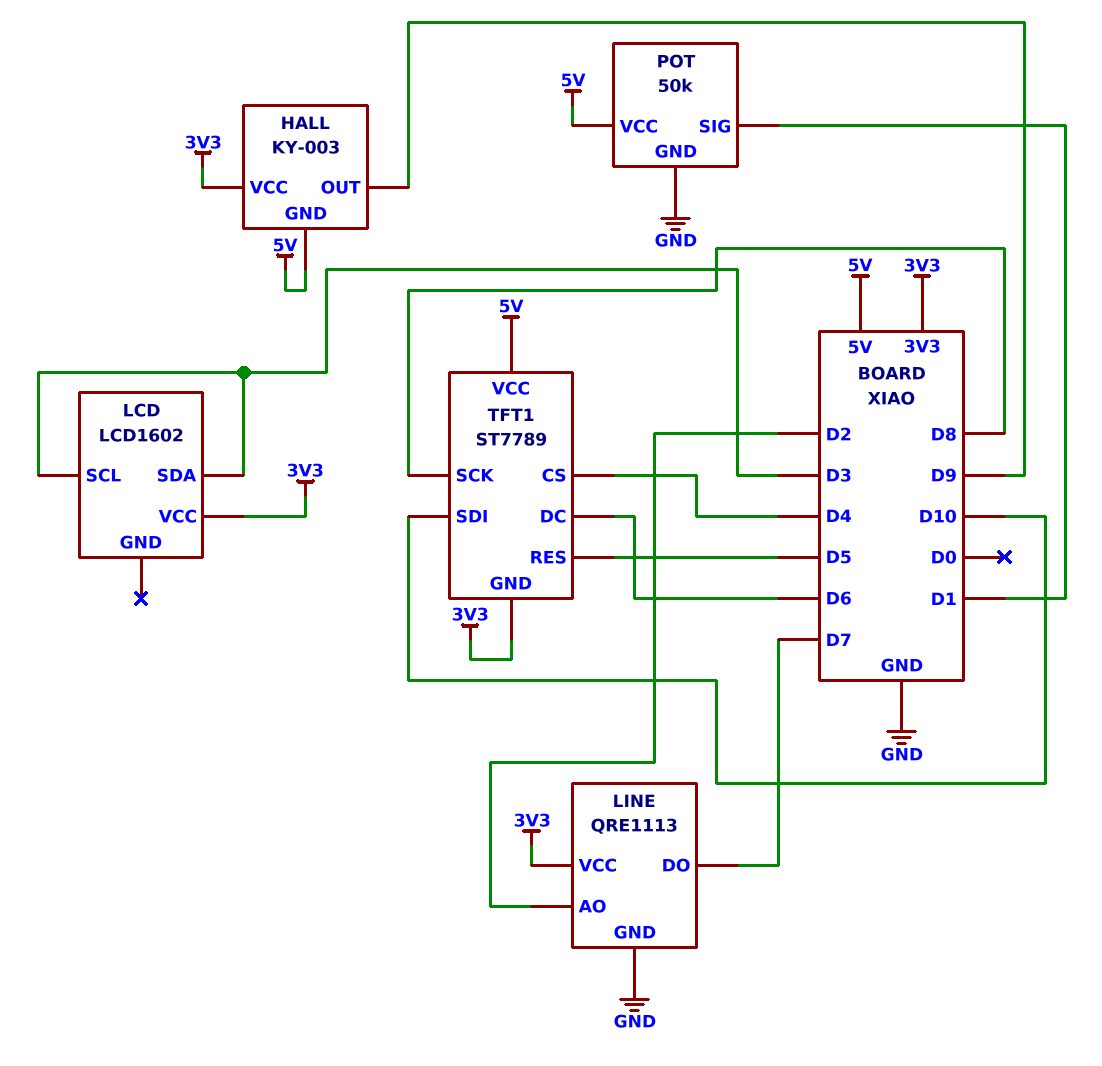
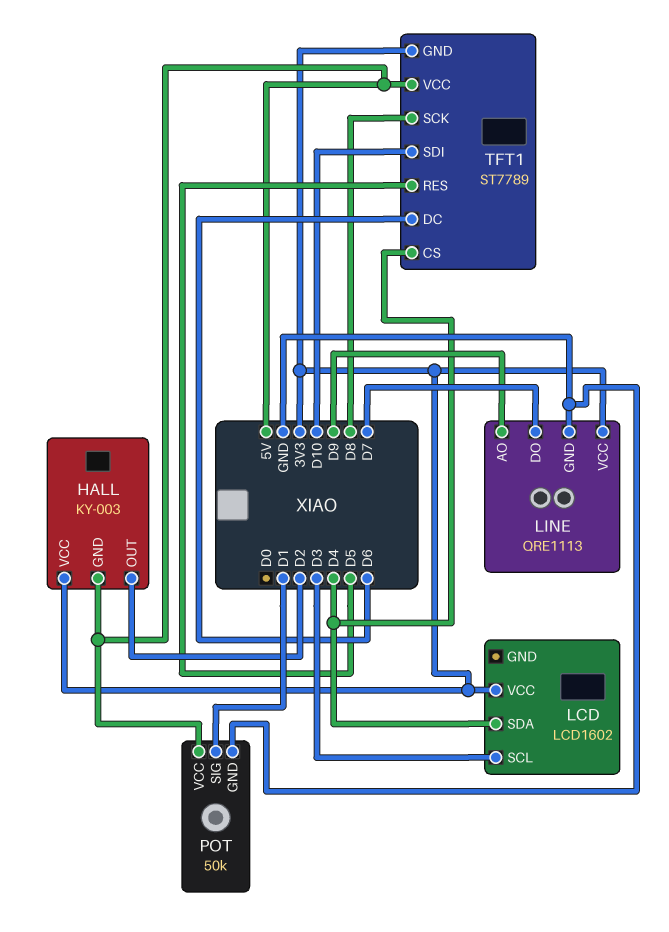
HALL pin OUT: D9 -> D2
LCD pin SDA: D3 -> D4
LINE pin AO: D2 -> D9

